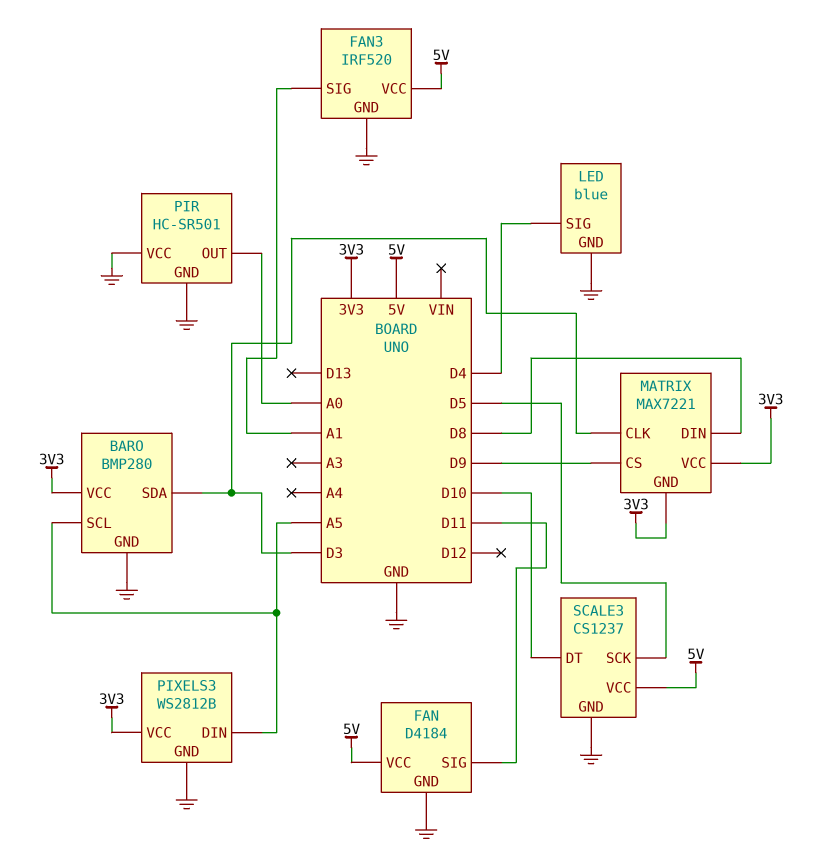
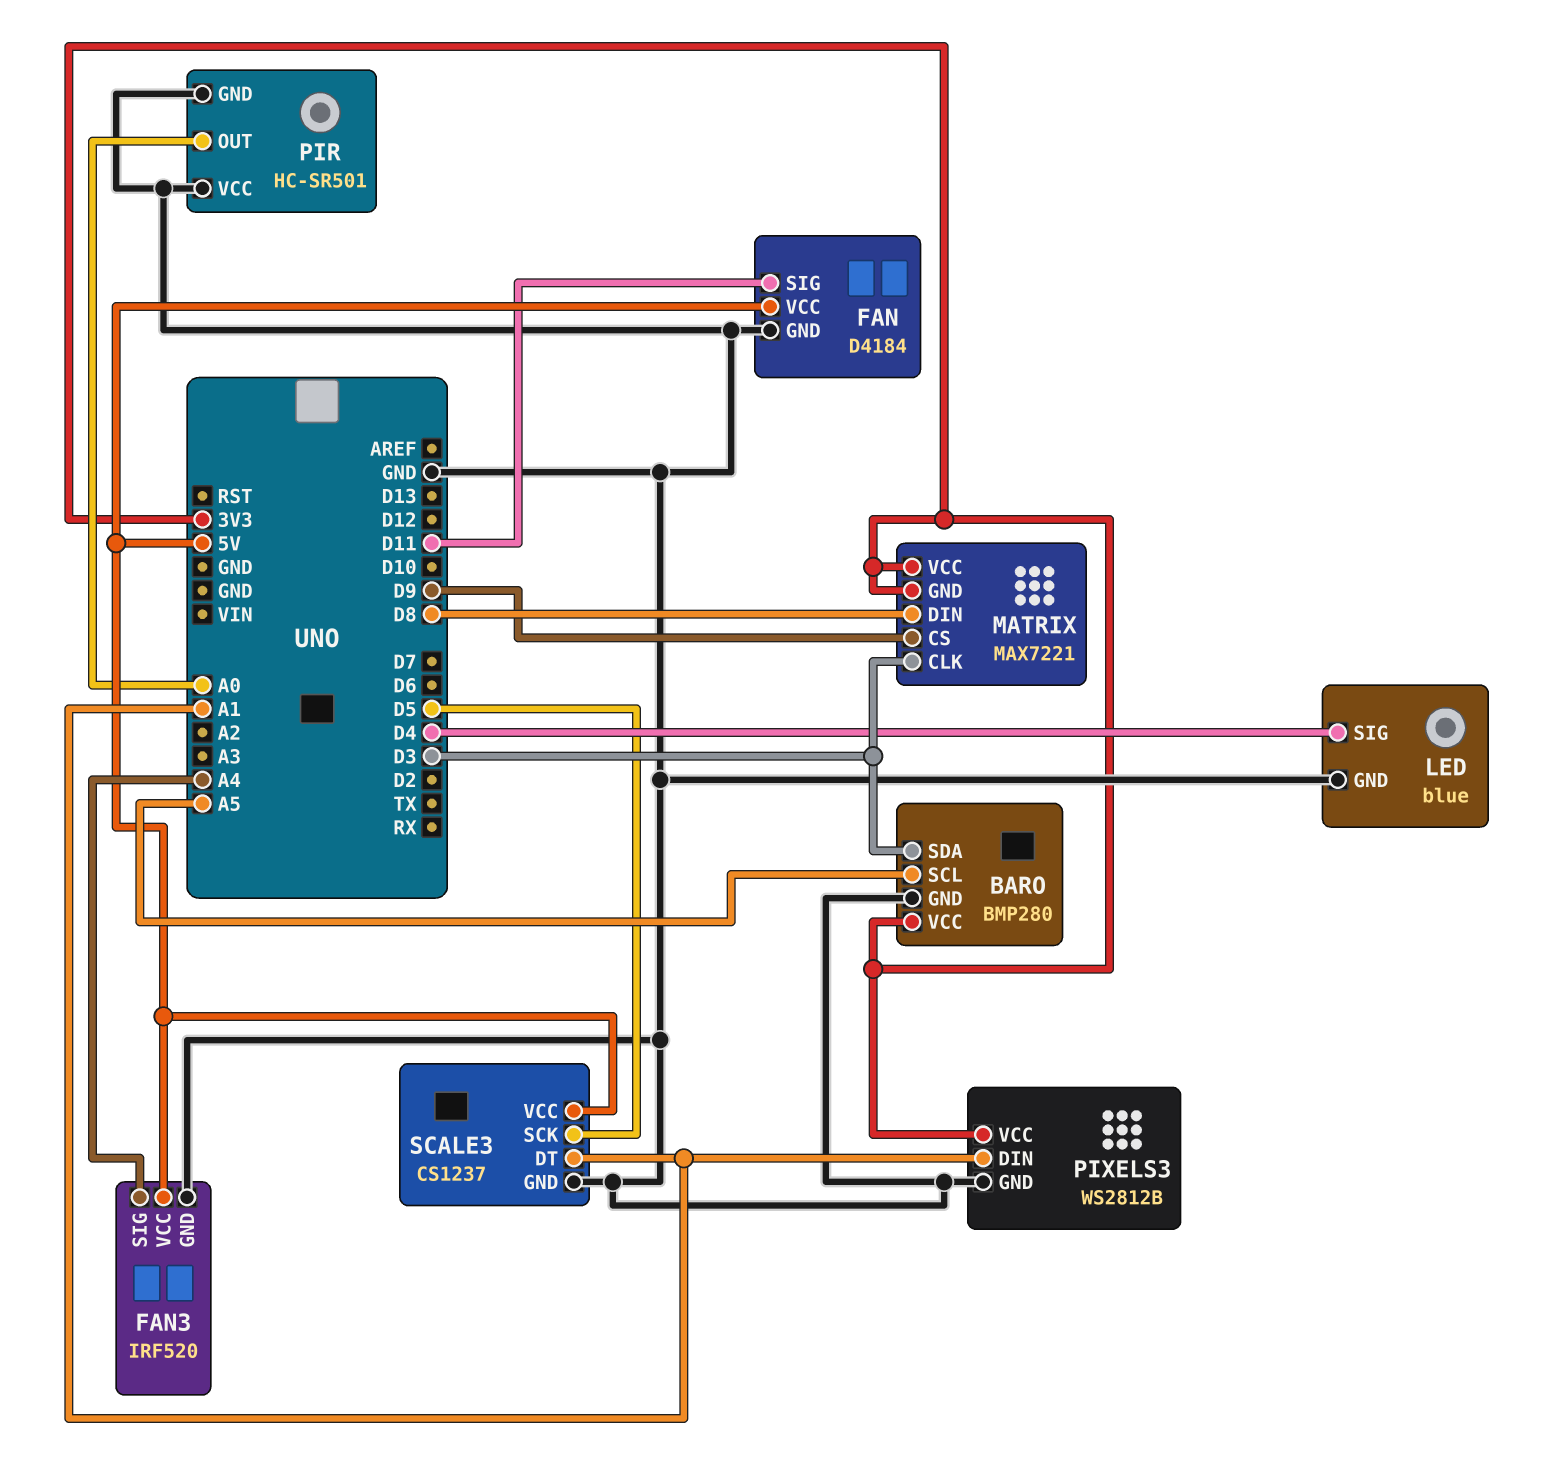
FAN3 pin SIG: A1 -> A4
PIXELS3 pin DIN: A5 -> A1
SCALE3 pin DT: D10 -> A1

